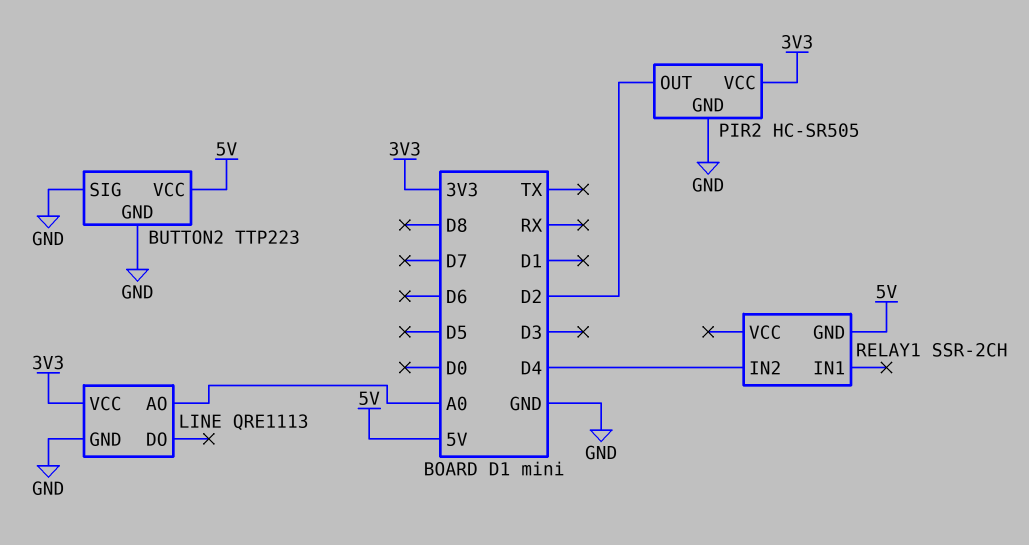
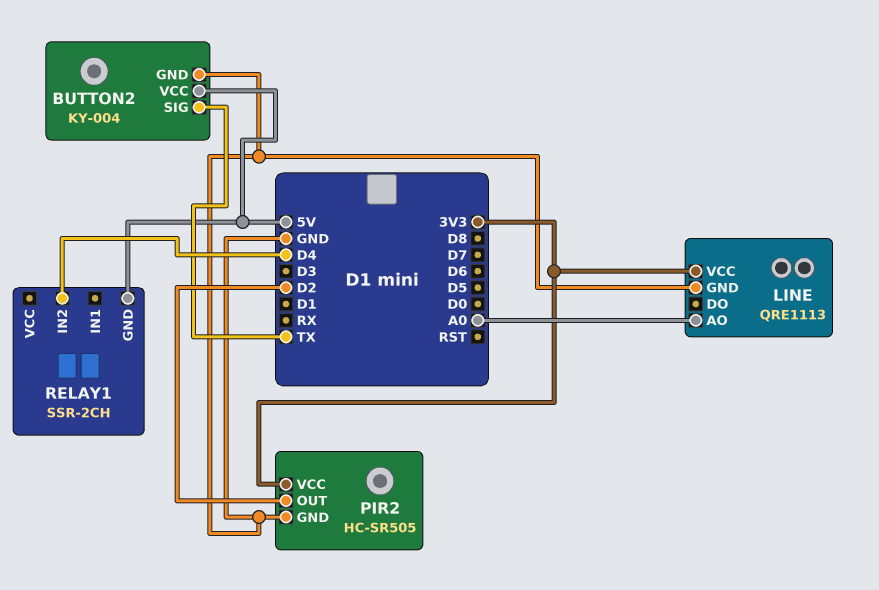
BUTTON2: TTP223 -> KY-004
BUTTON2 pin SIG: GND -> TX

